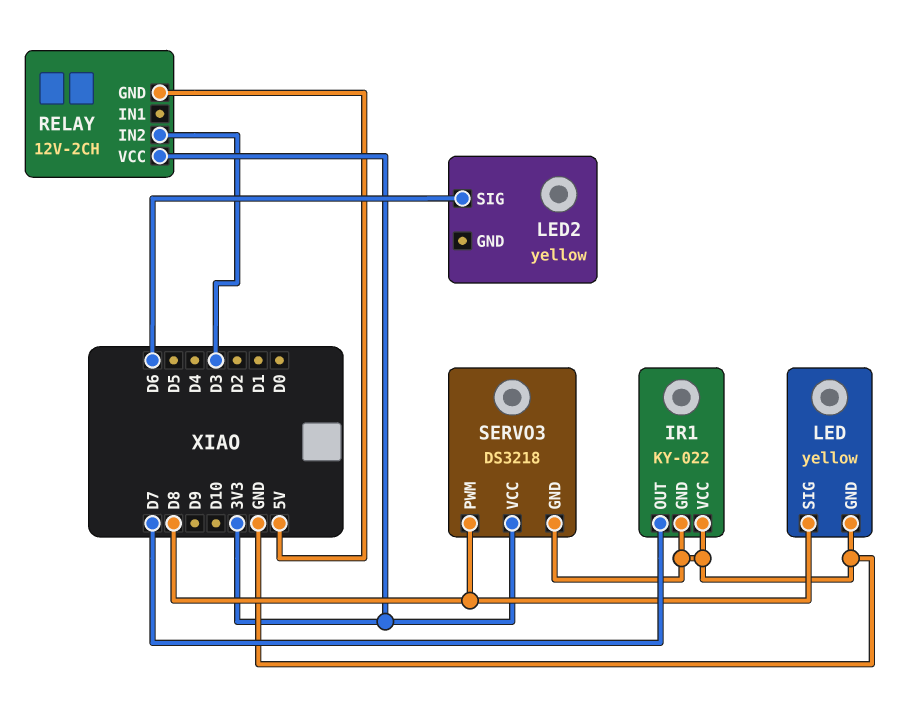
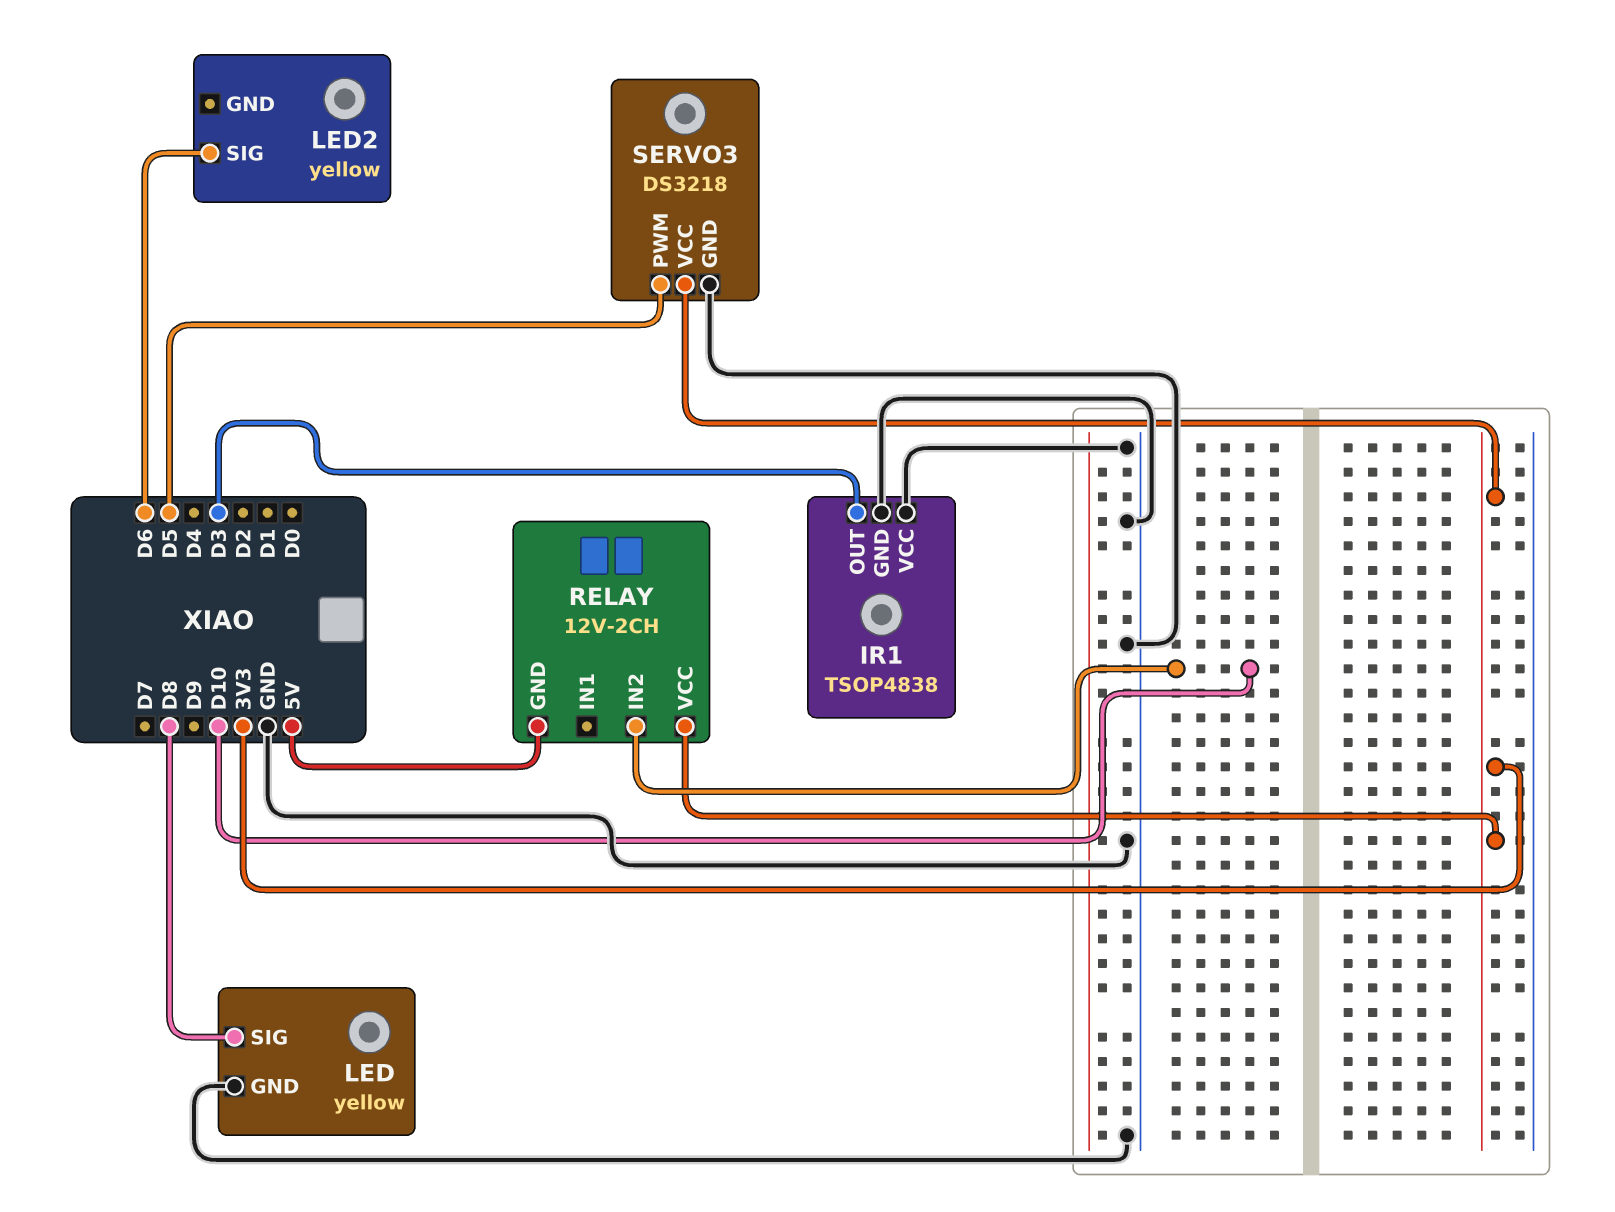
IR1: KY-022 -> TSOP4838
IR1 pin OUT: D7 -> D3
RELAY pin IN2: D3 -> D10
SERVO3 pin PWM: D8 -> D5

